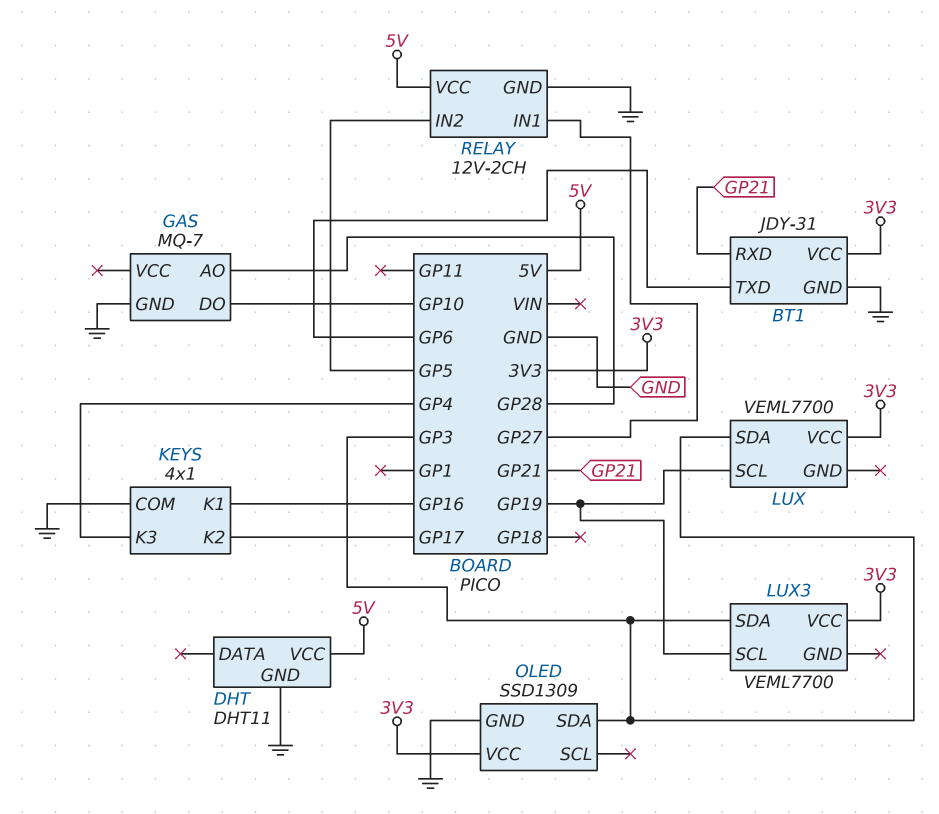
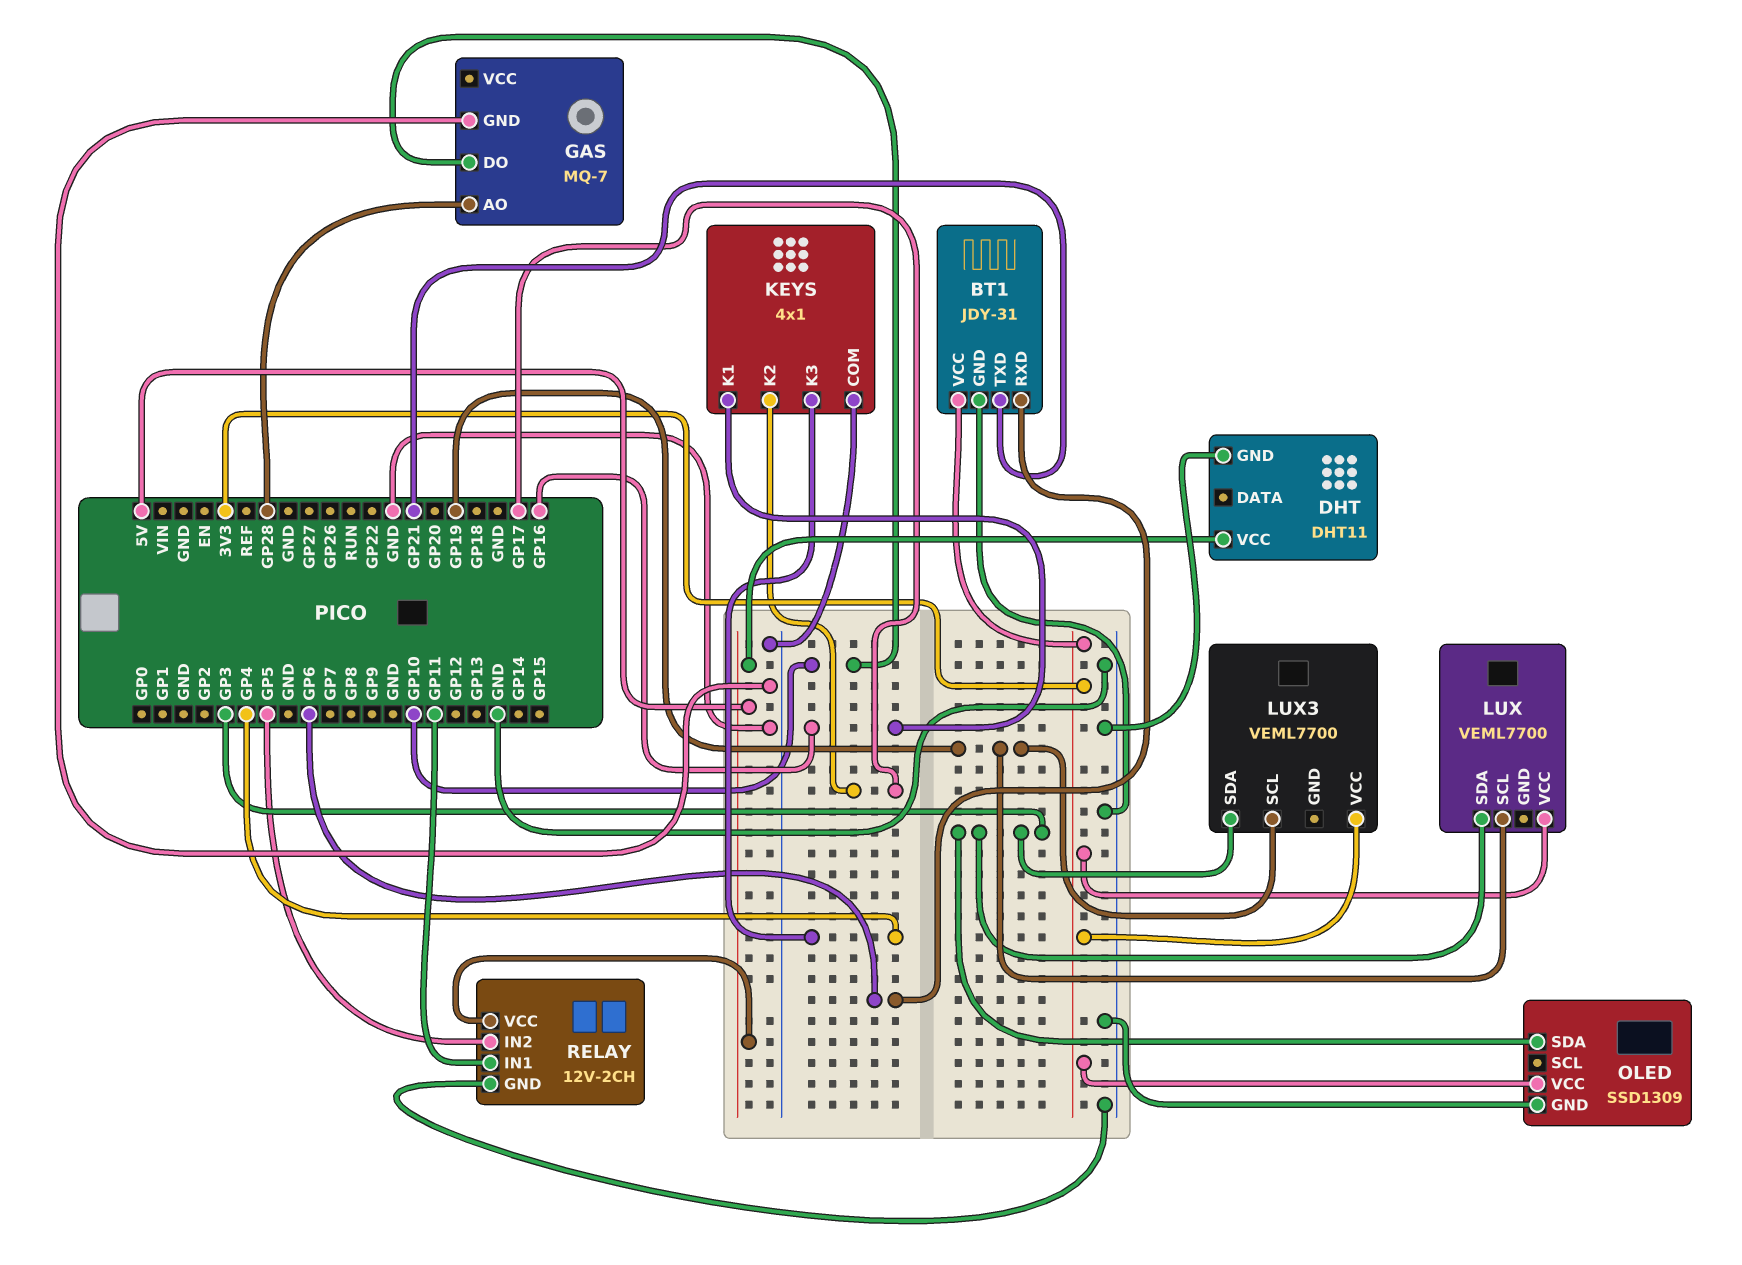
BT1 pin RXD: GP21 -> GP6
BT1 pin TXD: GP6 -> GP21
RELAY pin IN1: GP27 -> GP11

